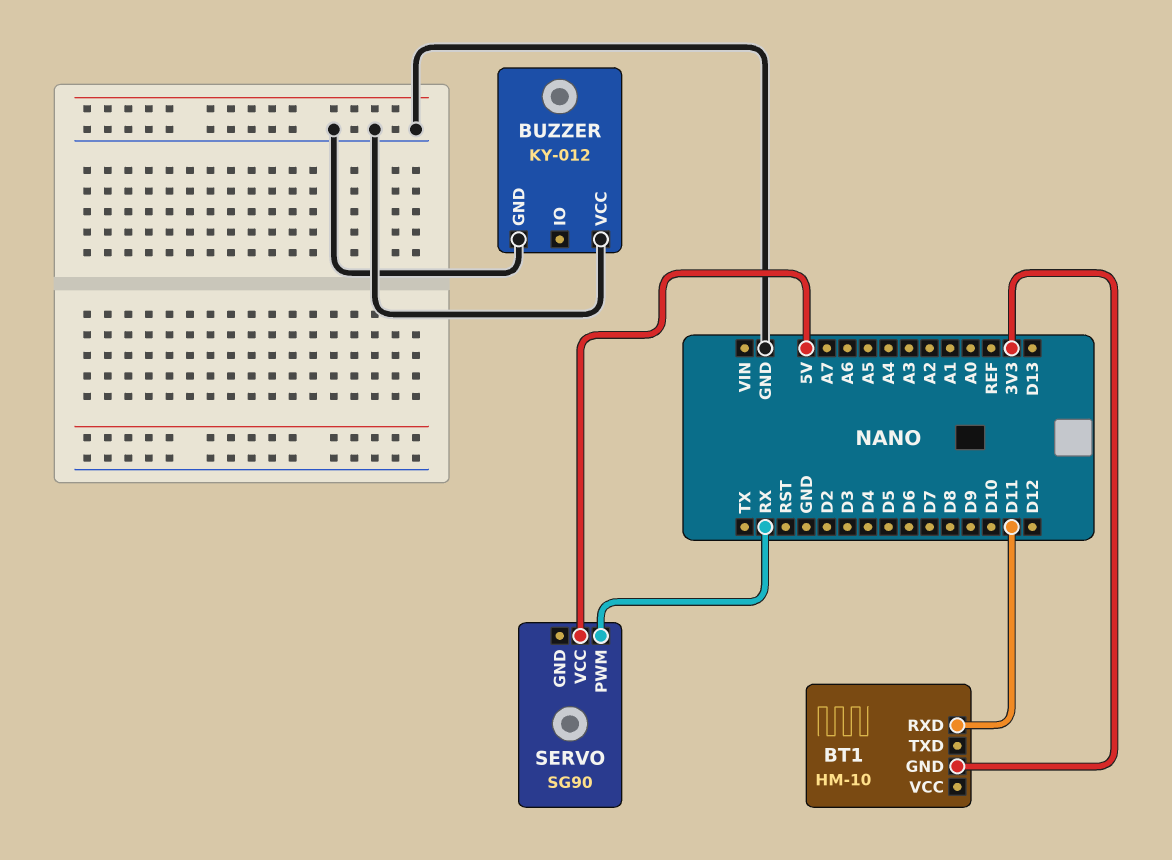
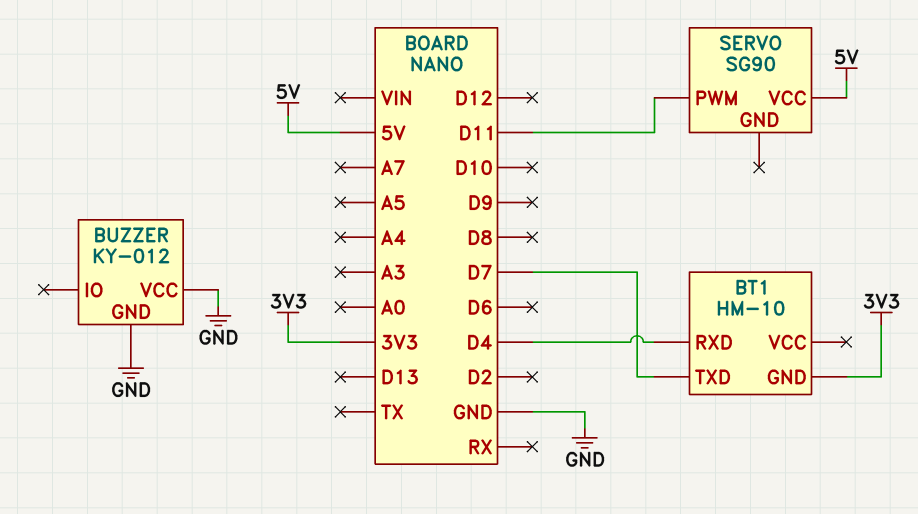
BT1 pin RXD: D11 -> D4
BT1 pin TXD: none -> D7
SERVO pin PWM: RX -> D11

